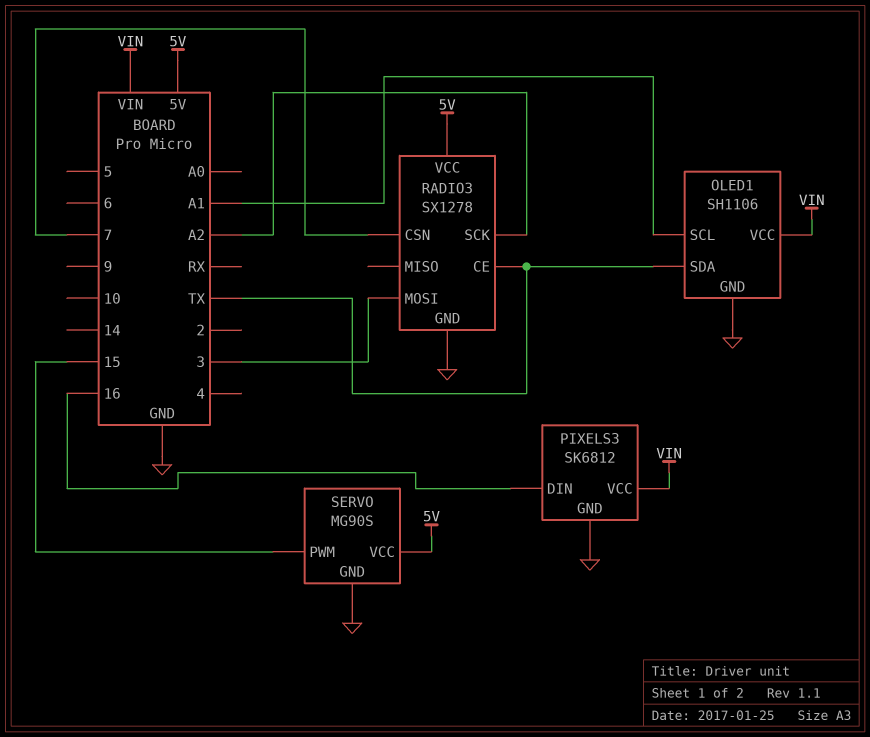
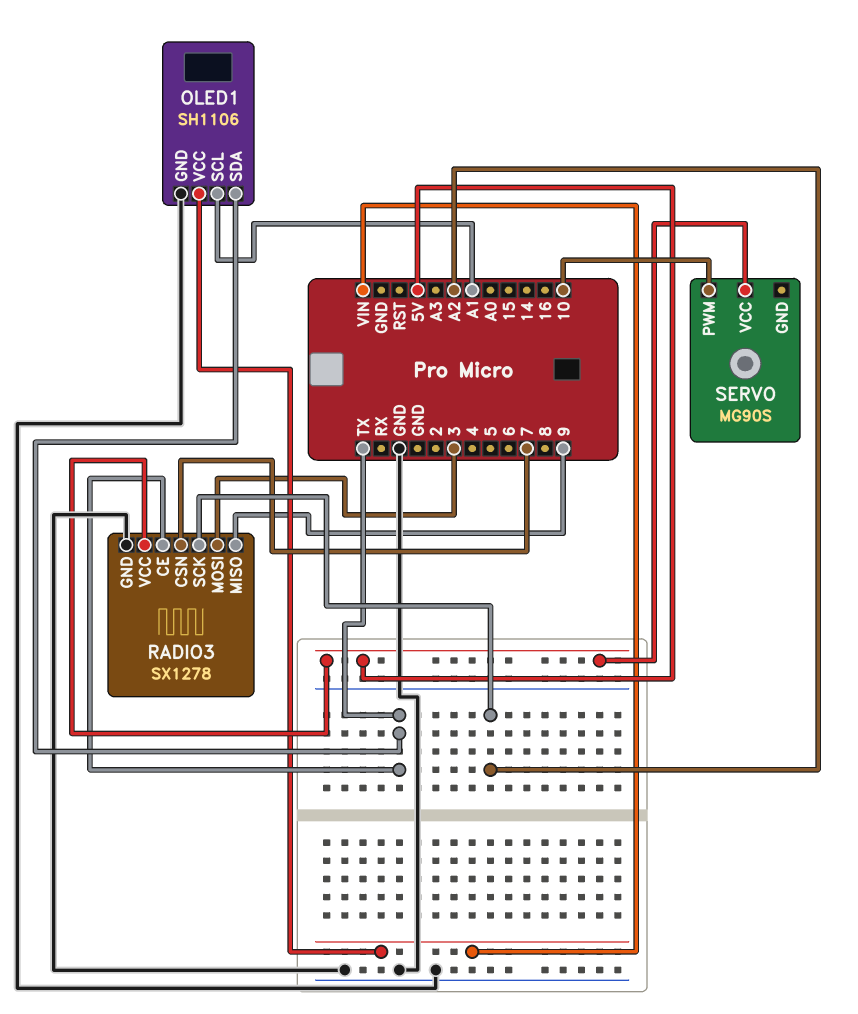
PIXELS3: SK6812 -> none
PIXELS3 pin DIN: 16 -> none
PIXELS3 pin GND: GND -> none
PIXELS3 pin VCC: VIN -> none
RADIO3 pin MISO: none -> 9
SERVO pin GND: GND -> none
SERVO pin PWM: 15 -> 10

